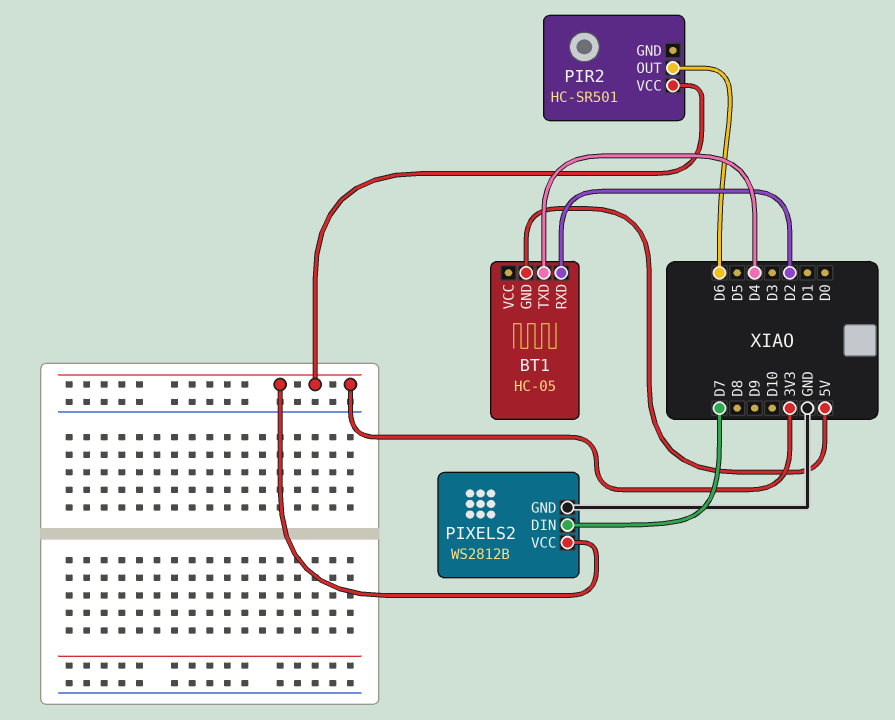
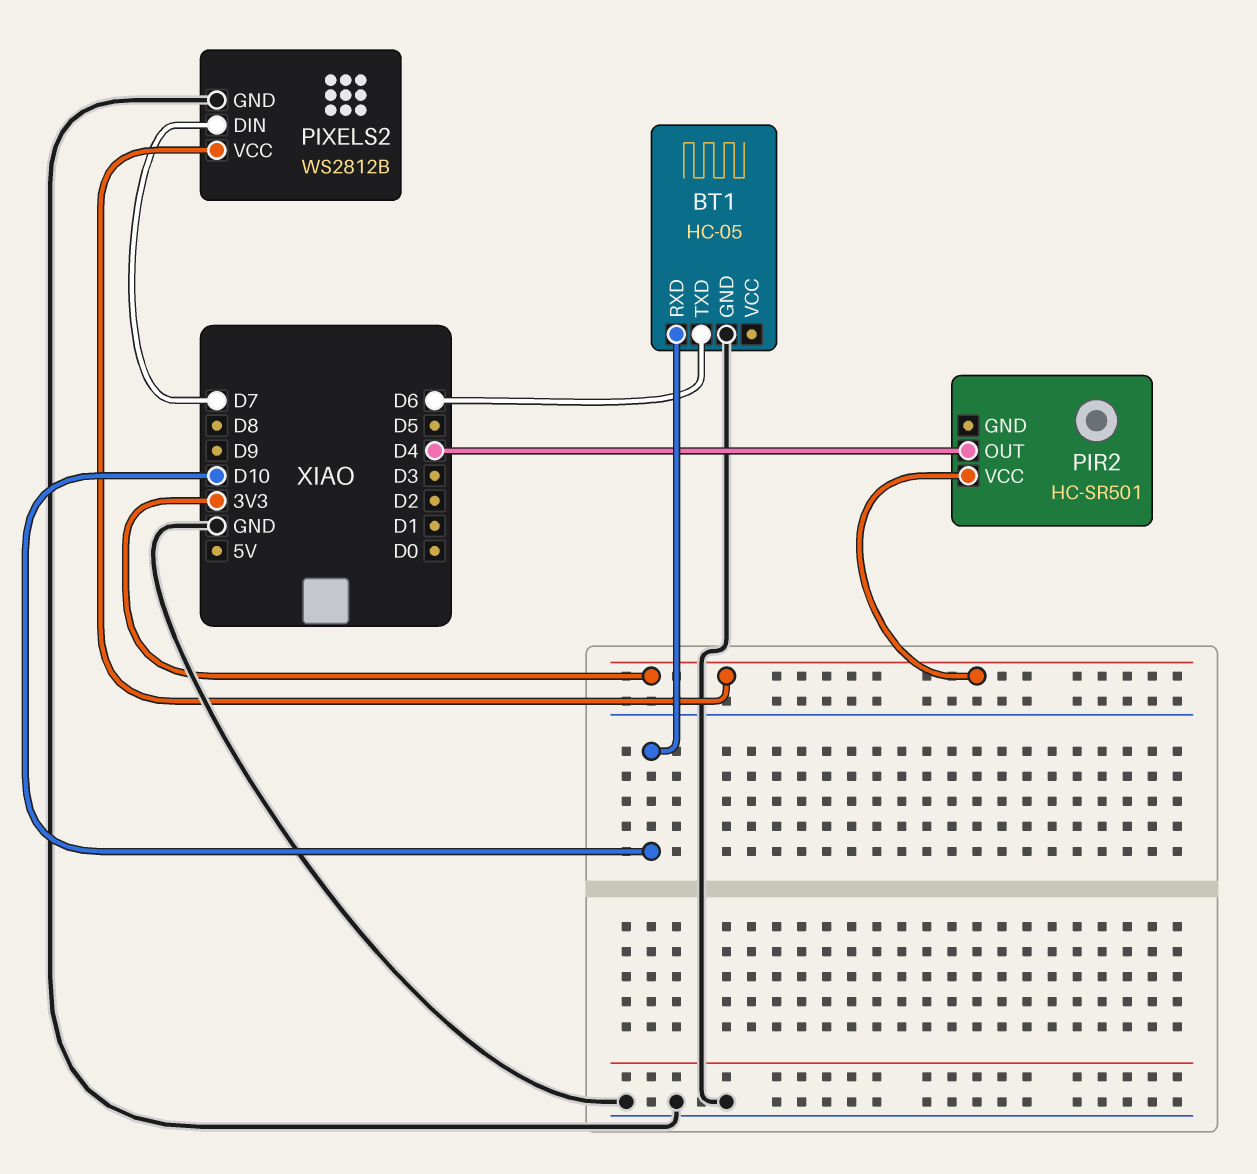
BT1 pin GND: 5V -> GND
BT1 pin RXD: D2 -> D10
BT1 pin TXD: D4 -> D6
PIR2 pin OUT: D6 -> D4

